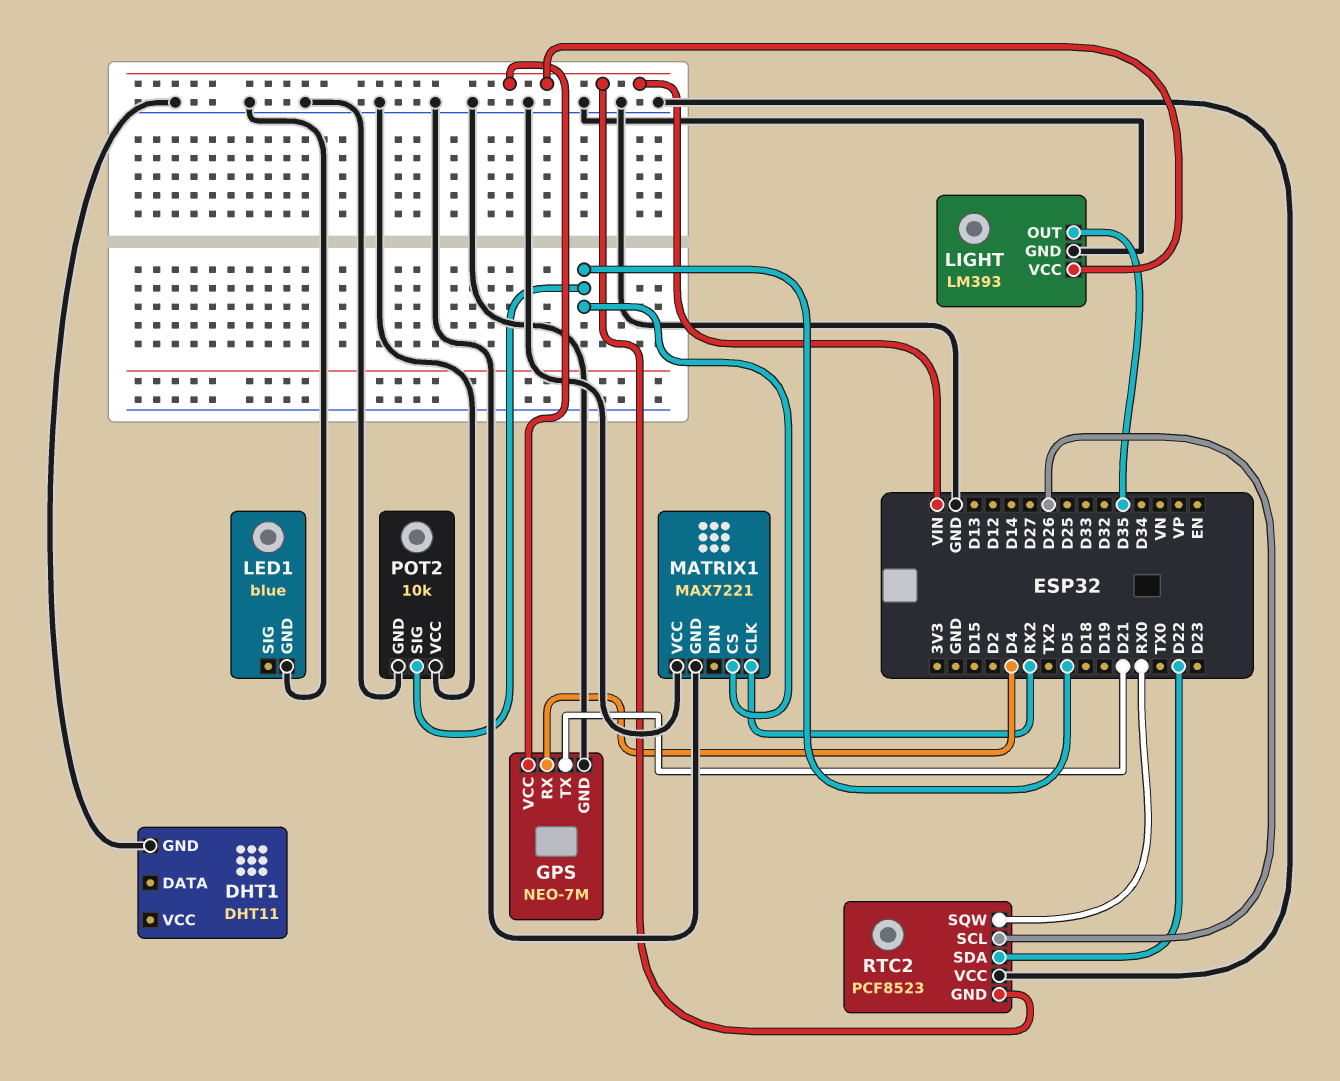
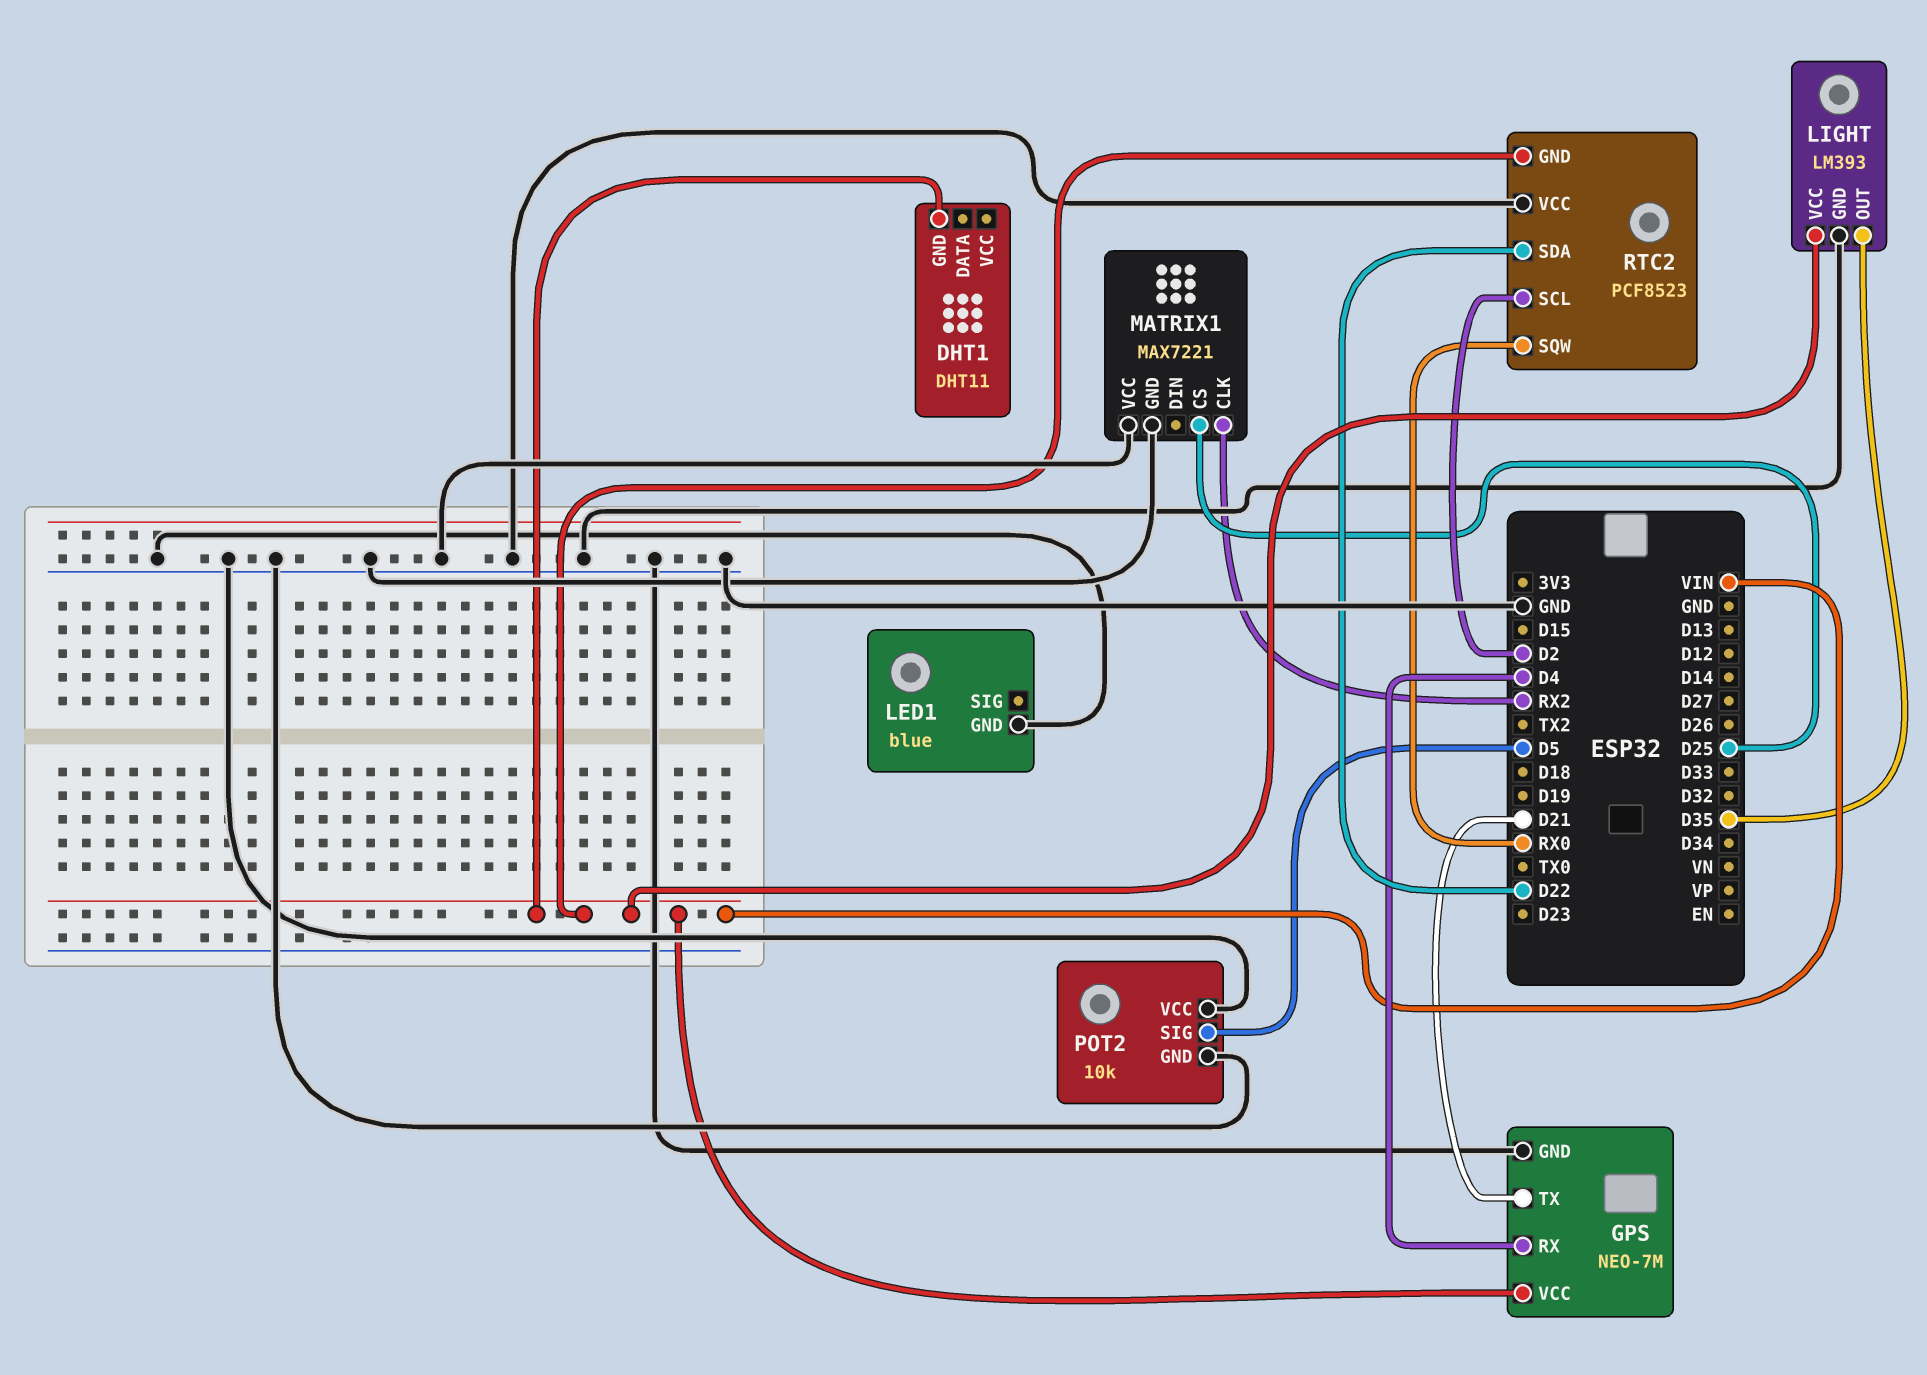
DHT1 pin GND: GND -> VIN
MATRIX1 pin CS: D5 -> D25
RTC2 pin SCL: D26 -> D2

